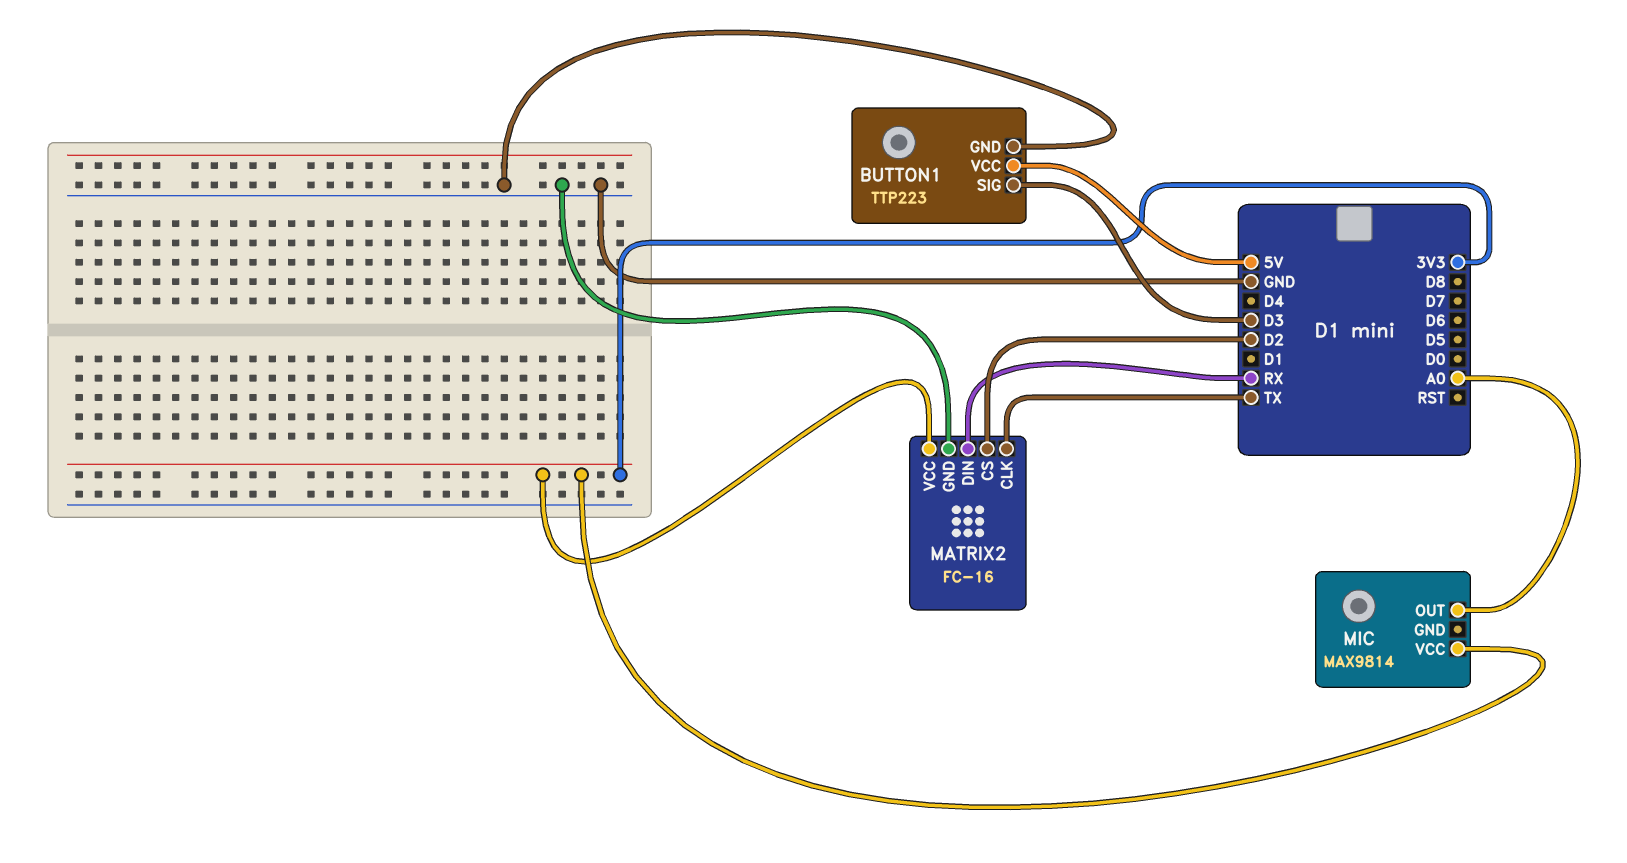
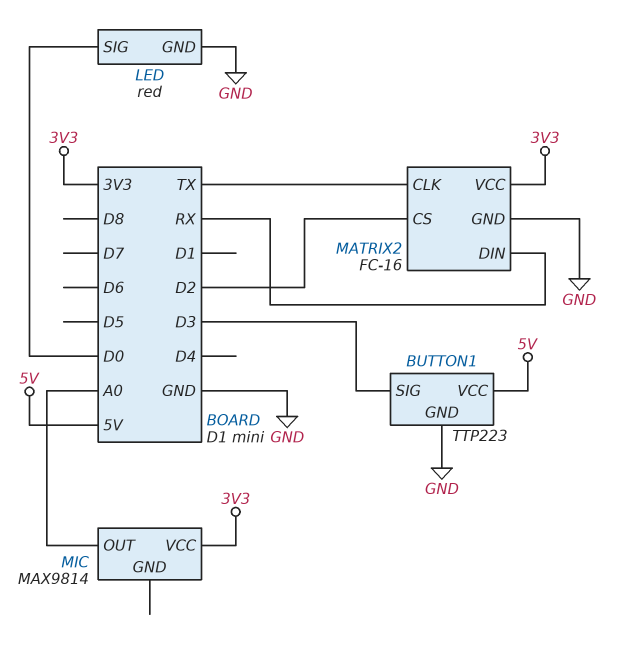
LED: none -> red
LED pin GND: none -> GND
LED pin SIG: none -> D0

